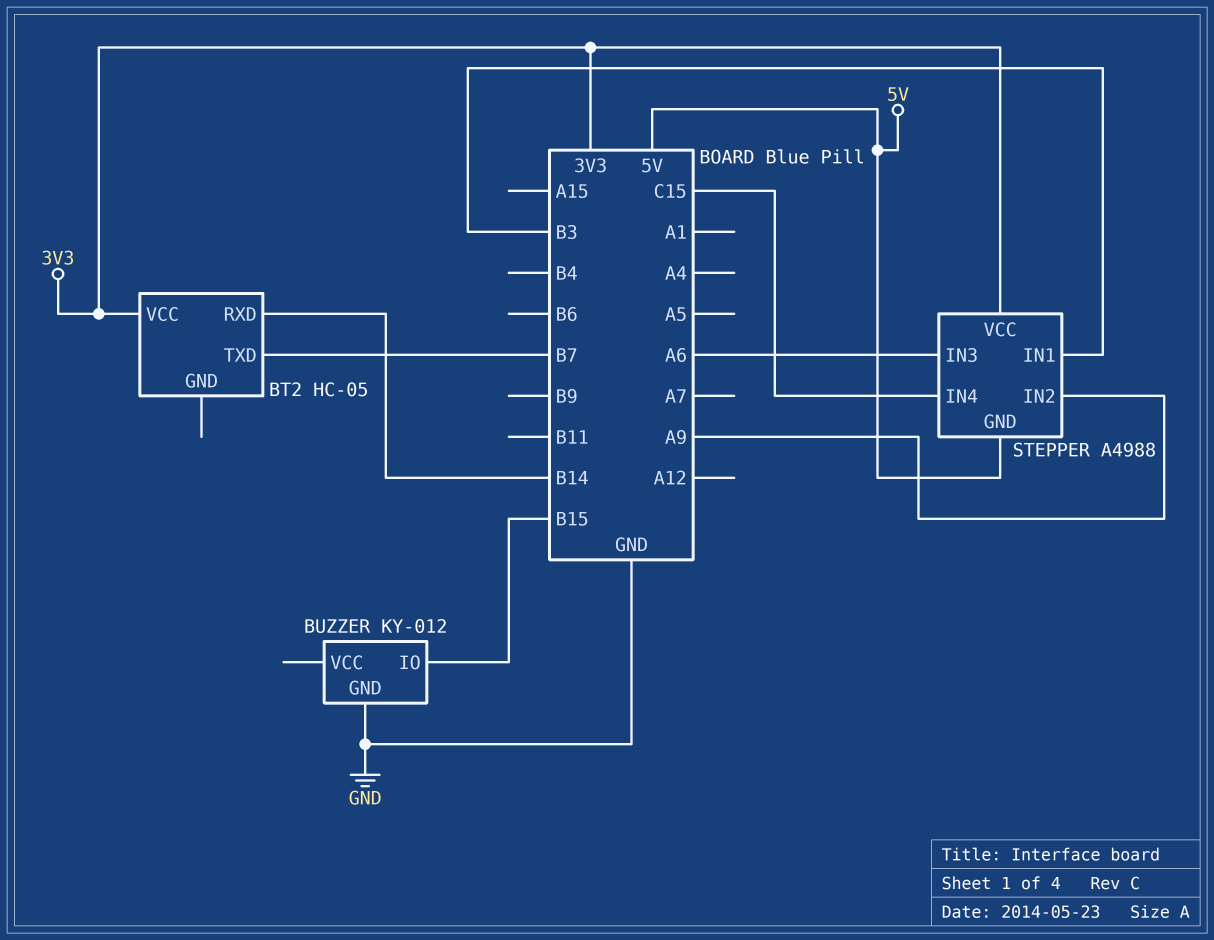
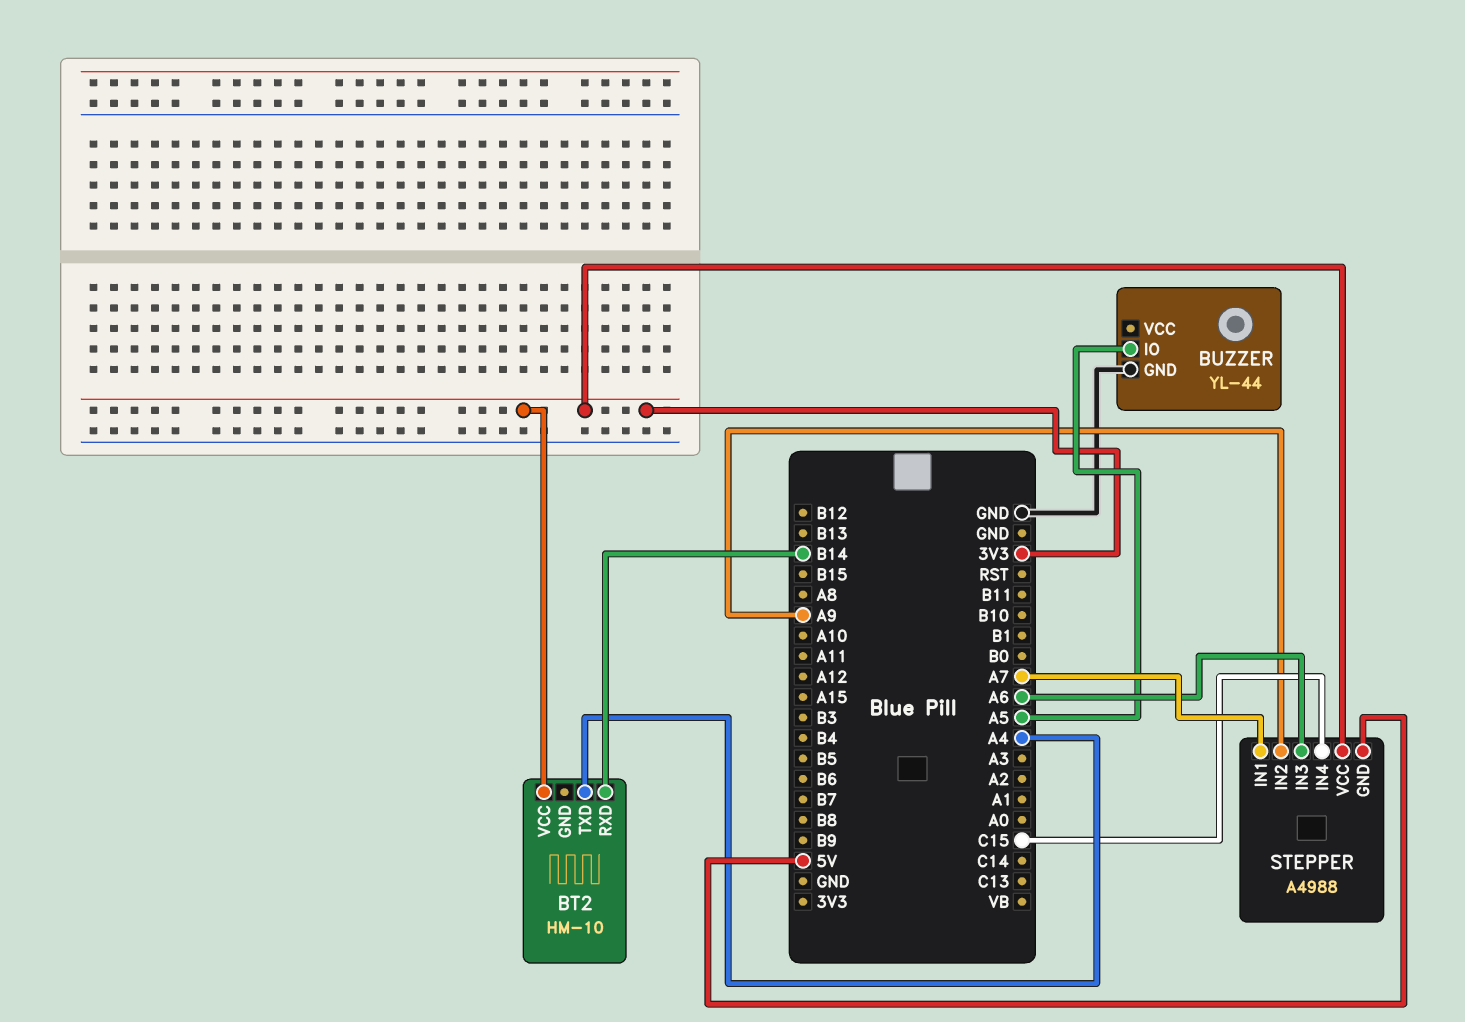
BT2: HC-05 -> HM-10
BT2 pin TXD: B7 -> A4
BUZZER: KY-012 -> YL-44
BUZZER pin IO: B15 -> A5
STEPPER pin IN1: B3 -> A7

